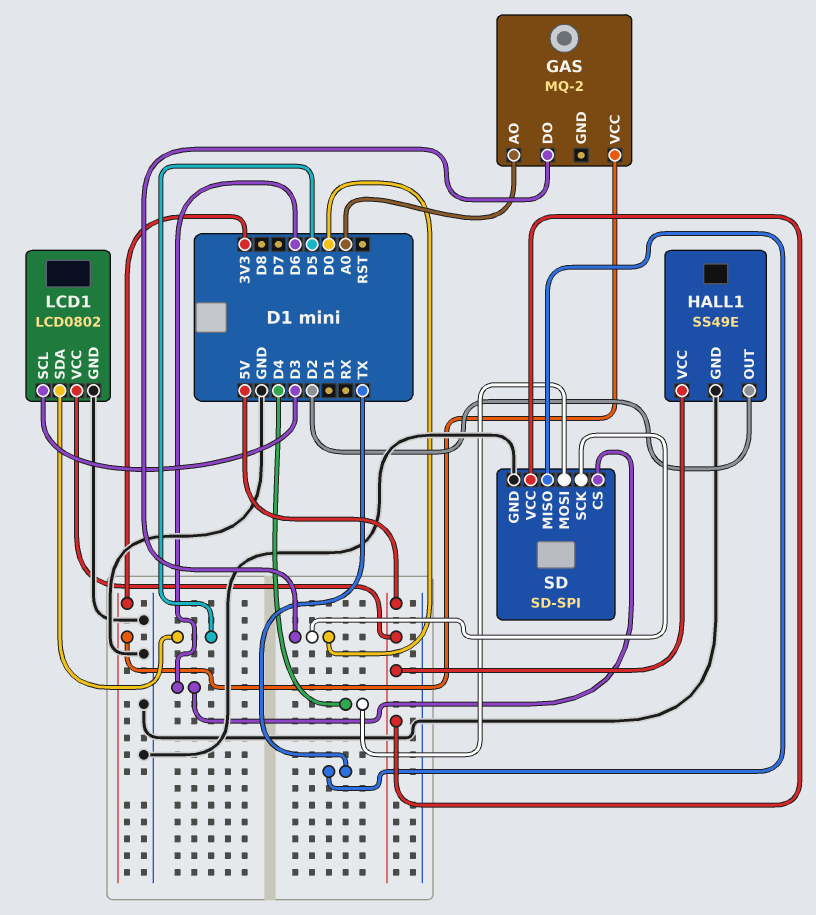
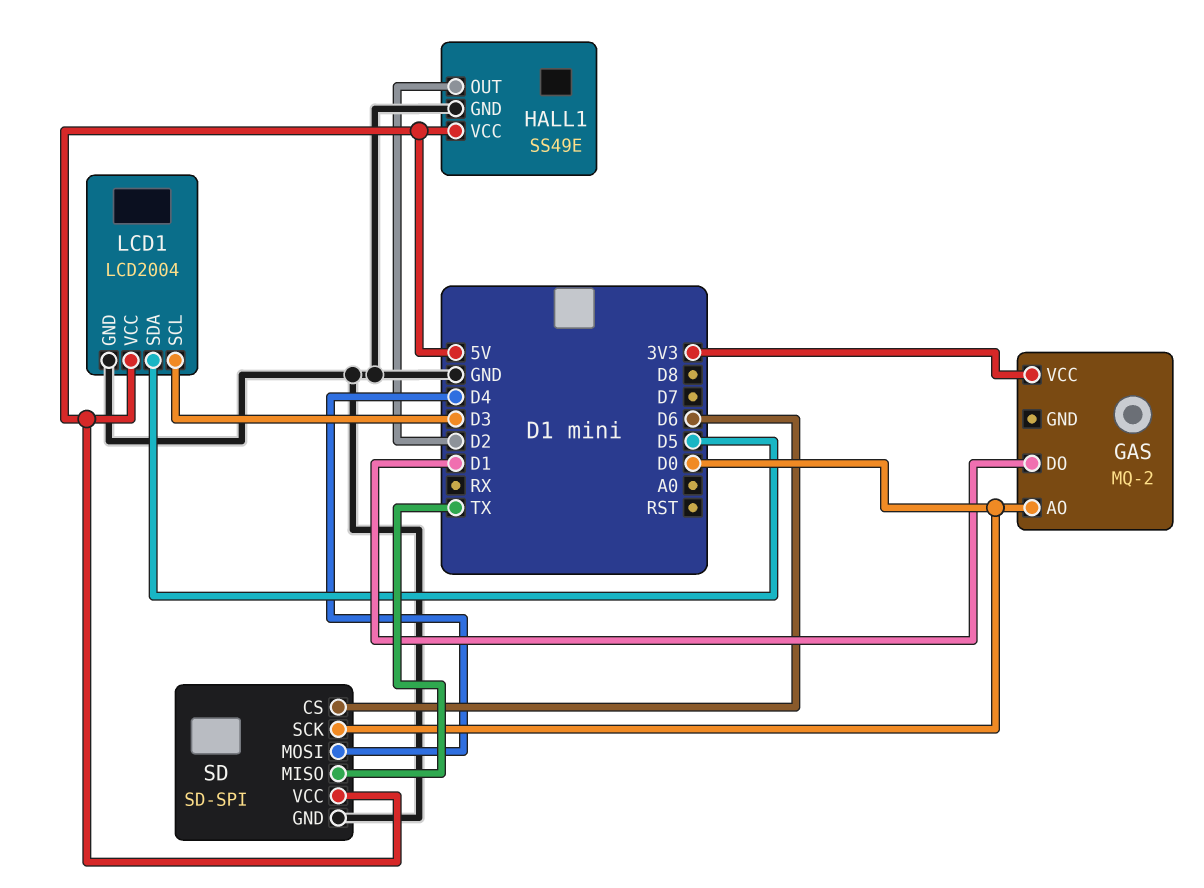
GAS pin AO: A0 -> D0
GAS pin DO: D0 -> D1
LCD1: LCD0802 -> LCD2004

